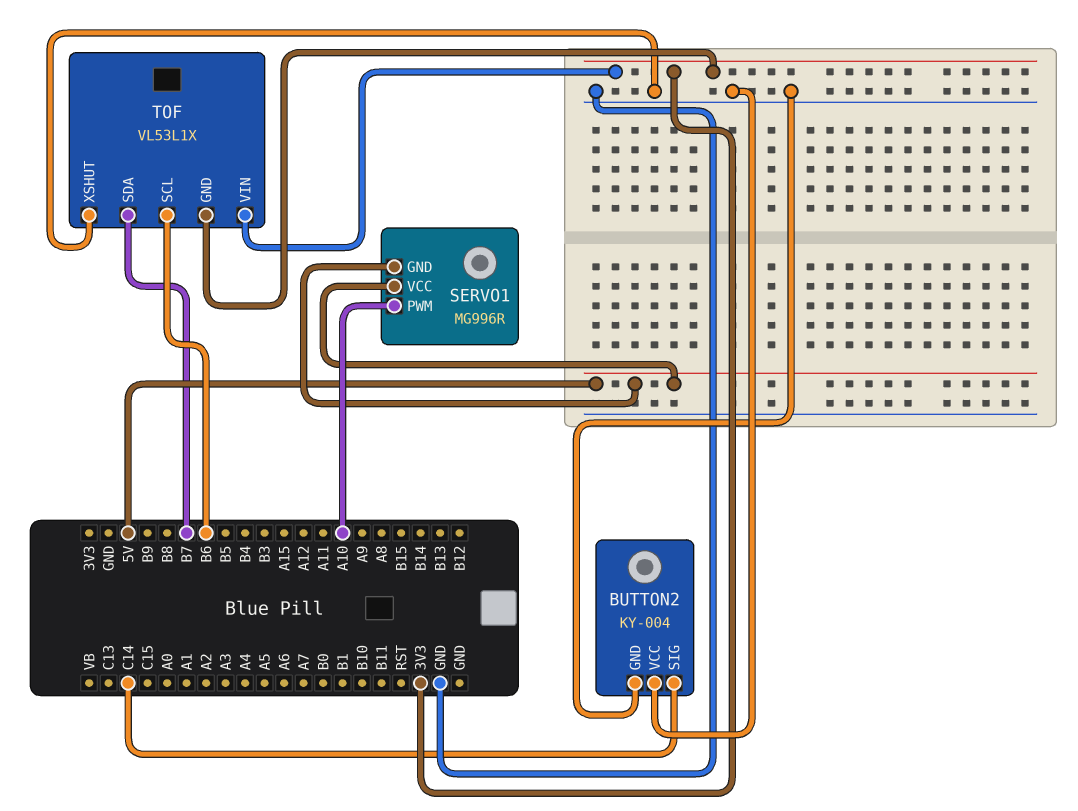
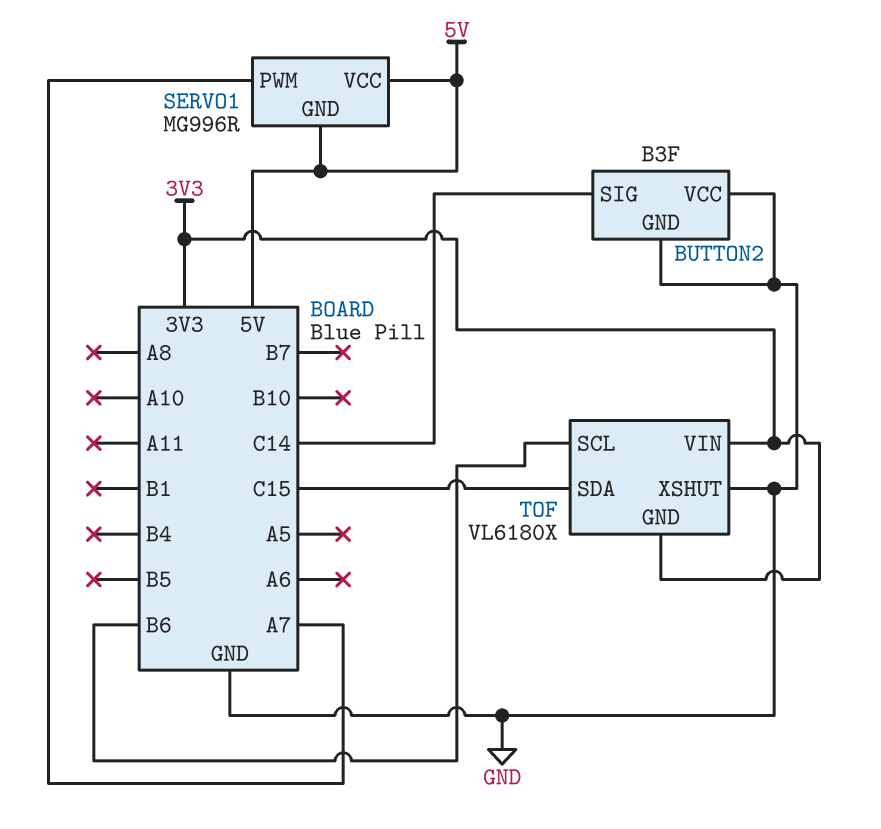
BUTTON2: KY-004 -> B3F
SERVO1 pin PWM: A10 -> A7
TOF: VL53L1X -> VL6180X
TOF pin SDA: B7 -> C15

